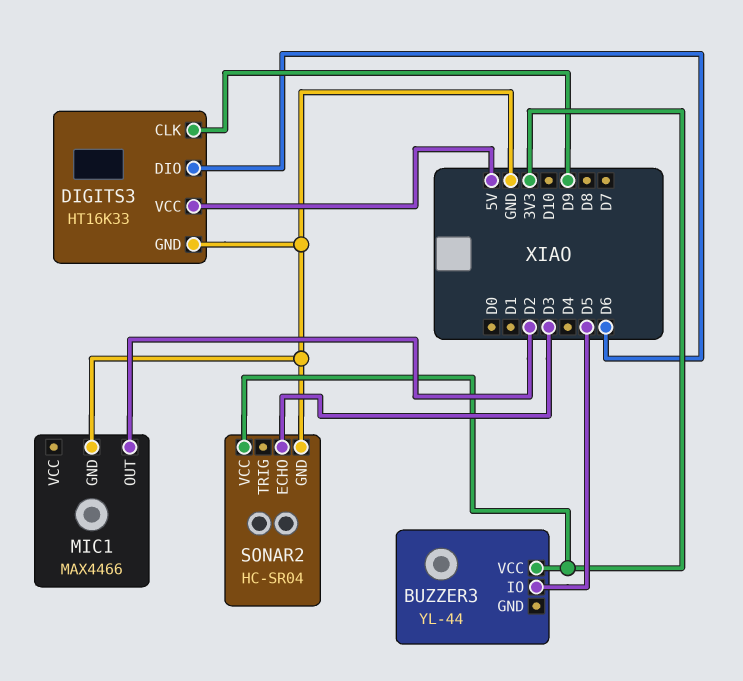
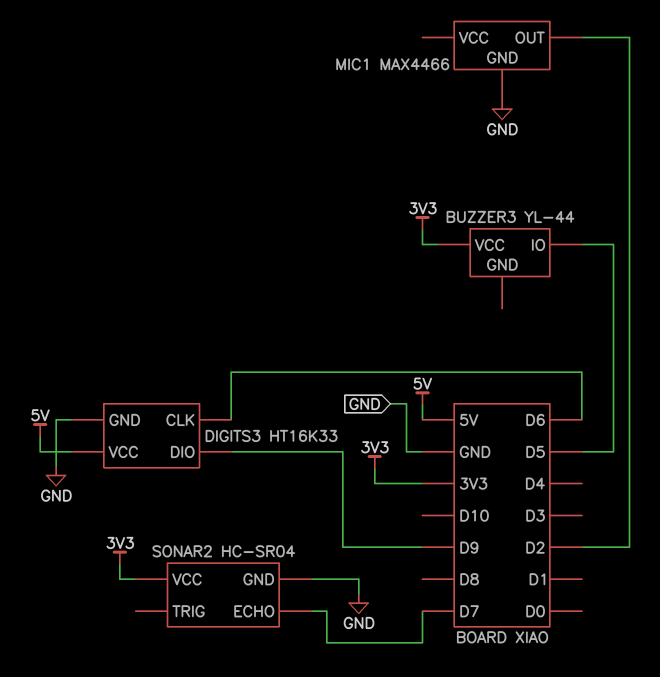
DIGITS3 pin CLK: D9 -> D6
DIGITS3 pin DIO: D6 -> D9
SONAR2 pin ECHO: D3 -> D7

